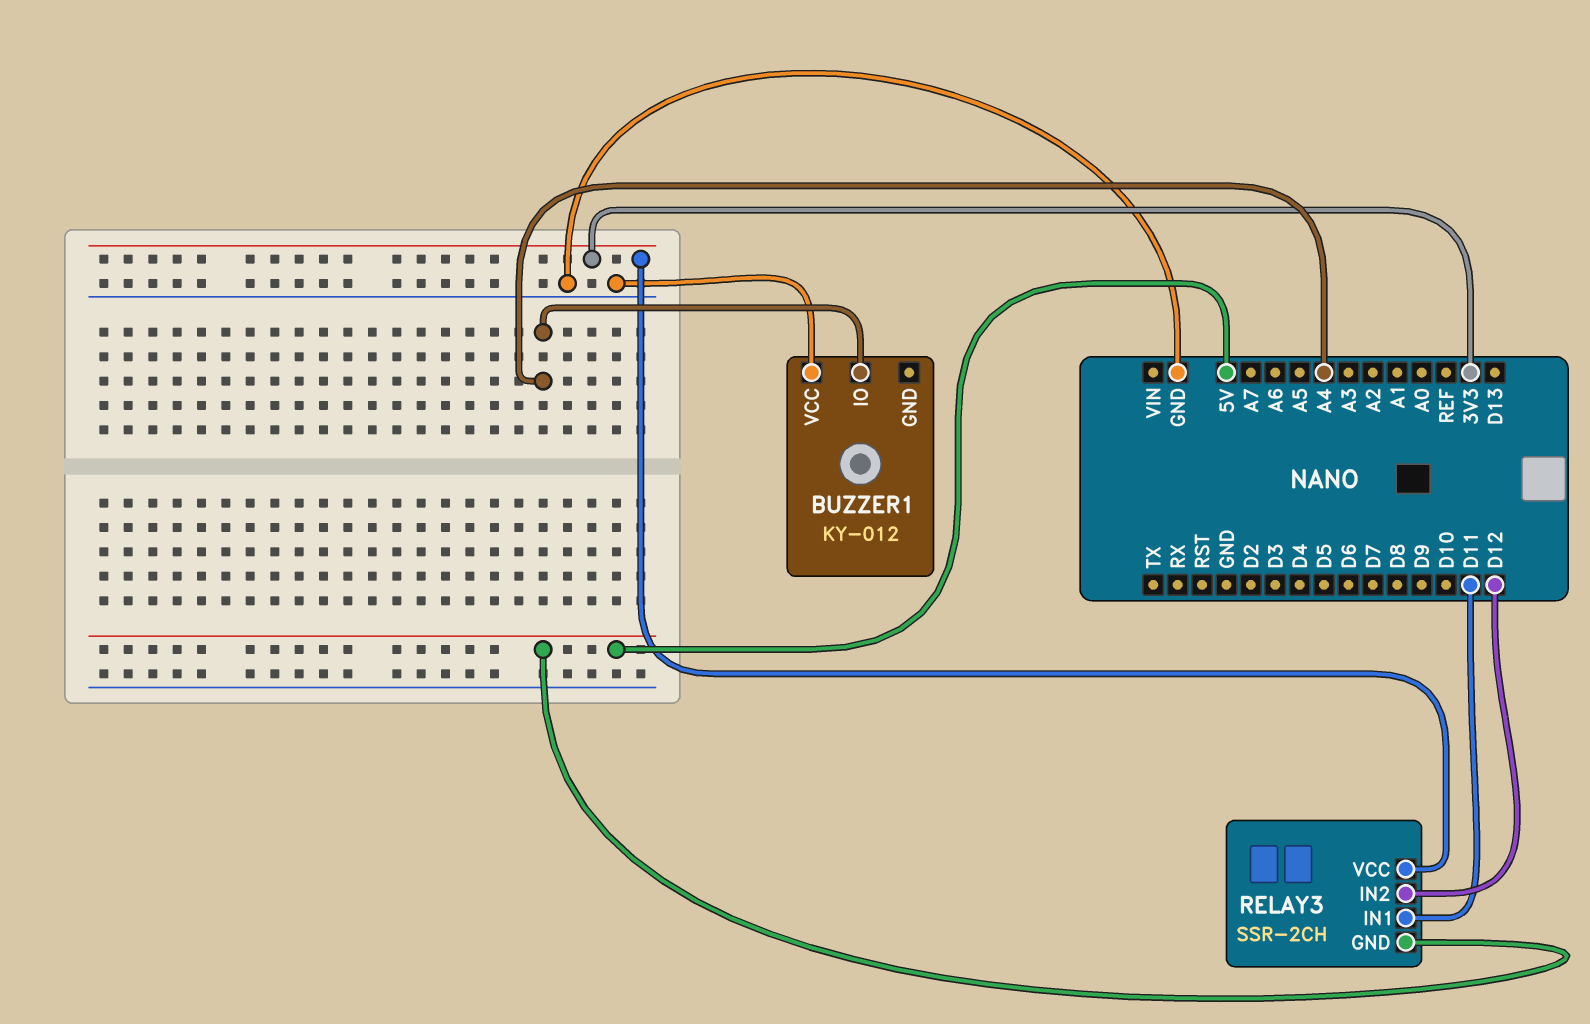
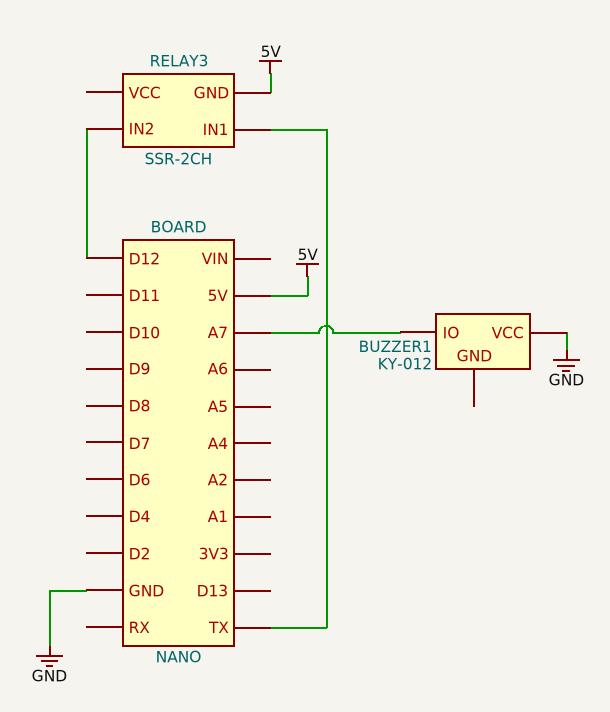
BUZZER1 pin IO: A4 -> A7
RELAY3 pin IN1: D11 -> TX
RELAY3 pin VCC: 3V3 -> none

